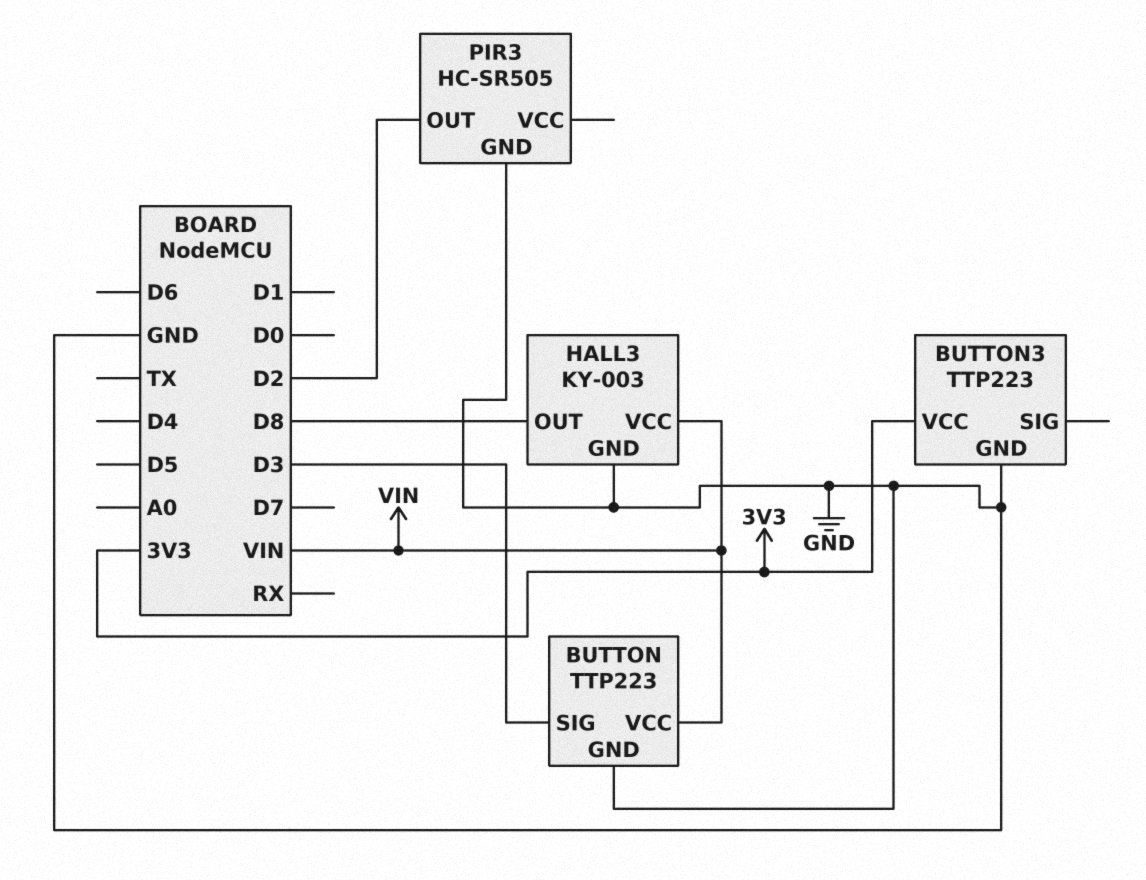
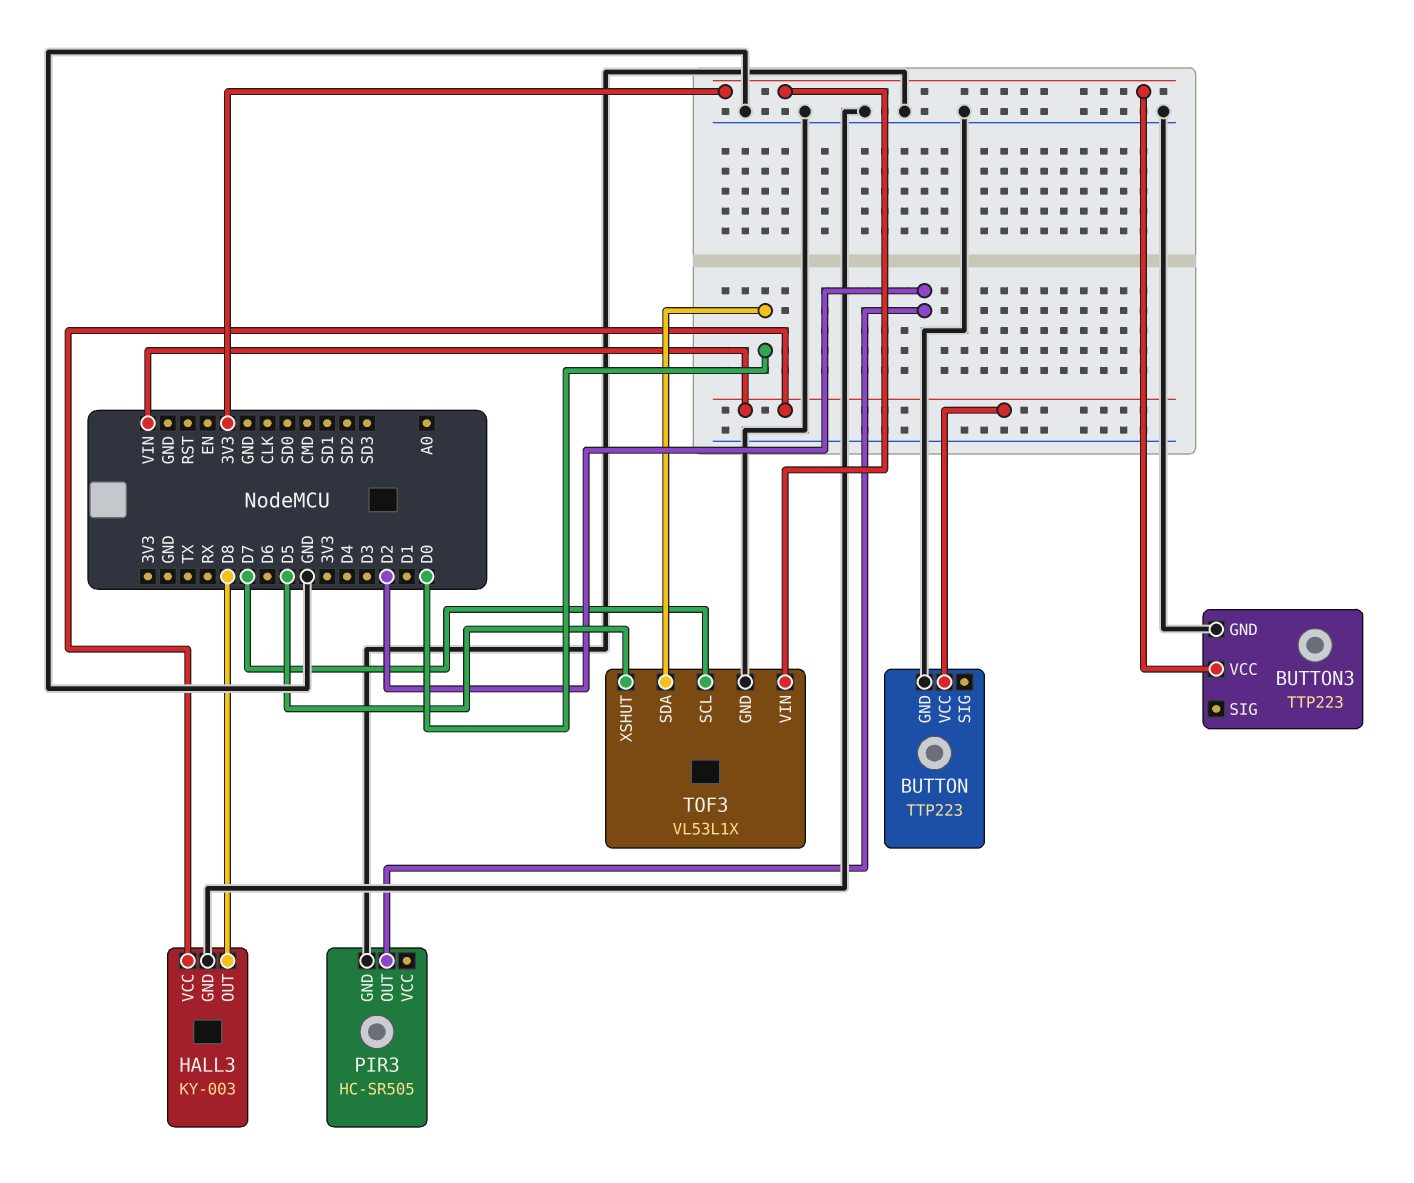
BUTTON pin SIG: D3 -> none
TOF3: none -> VL53L1X
TOF3 pin GND: none -> GND
TOF3 pin SCL: none -> D7
TOF3 pin SDA: none -> D0
TOF3 pin VIN: none -> 3V3
TOF3 pin XSHUT: none -> D5

